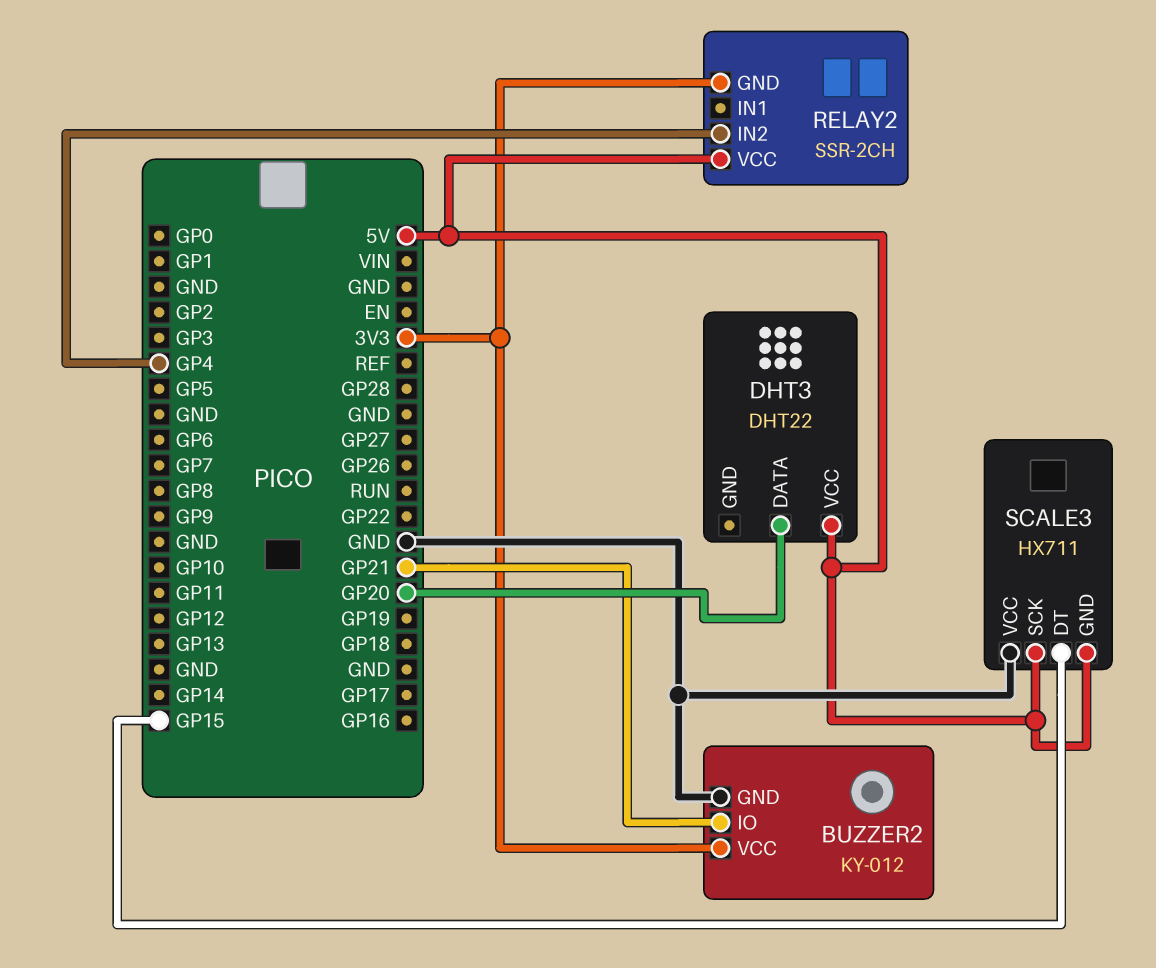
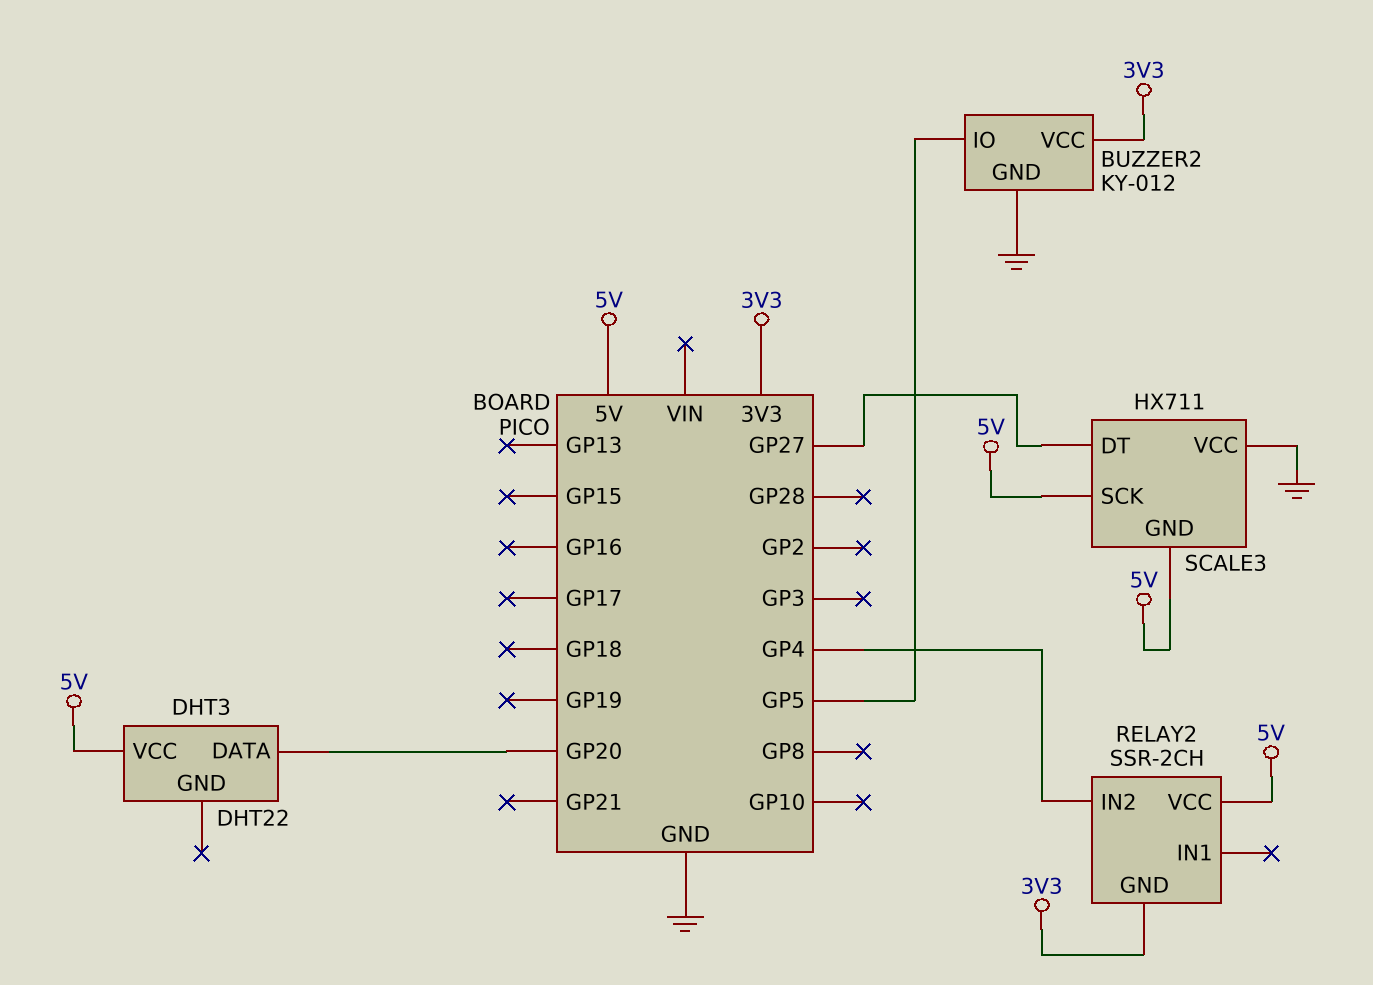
BUZZER2 pin IO: GP21 -> GP5
SCALE3 pin DT: GP15 -> GP27

